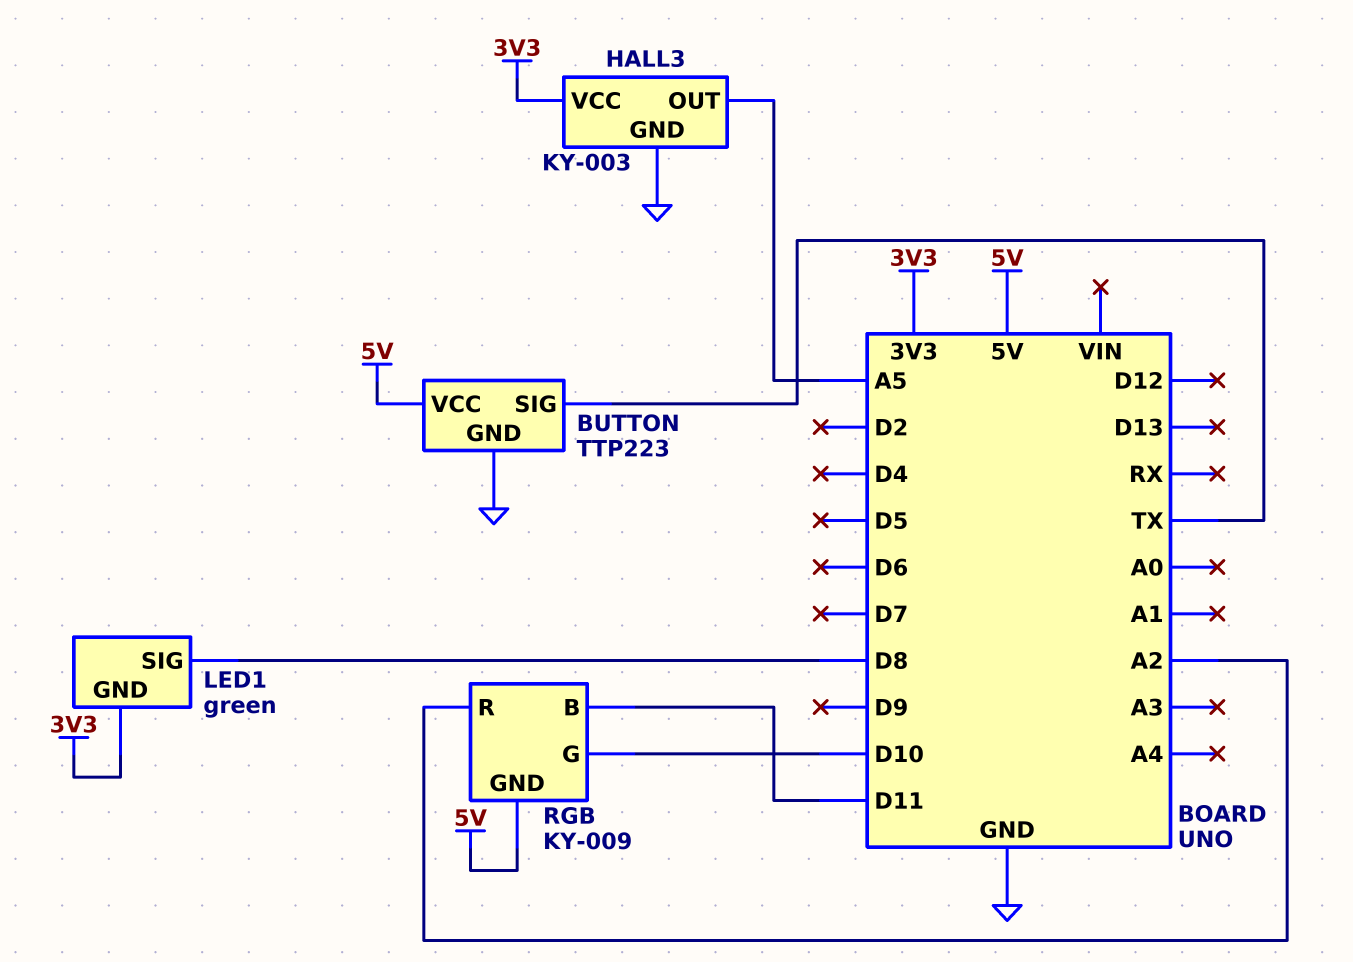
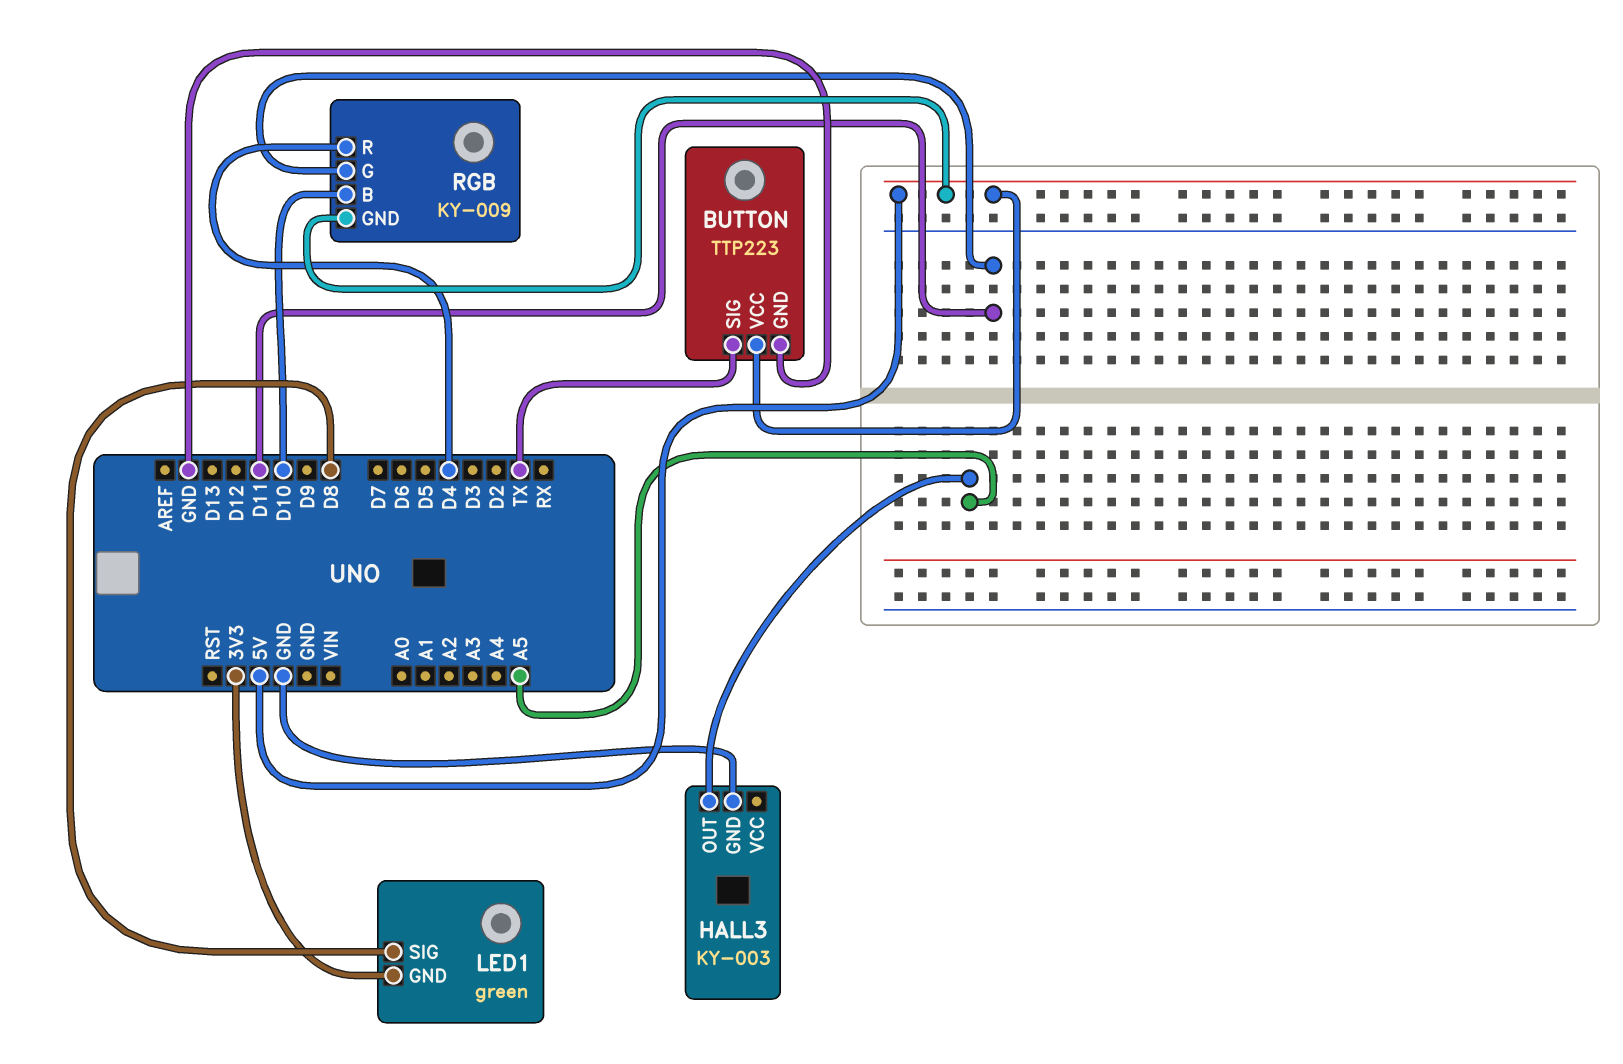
HALL3 pin VCC: 3V3 -> none
RGB pin B: D11 -> D10
RGB pin G: D10 -> D11
RGB pin R: A2 -> D4

